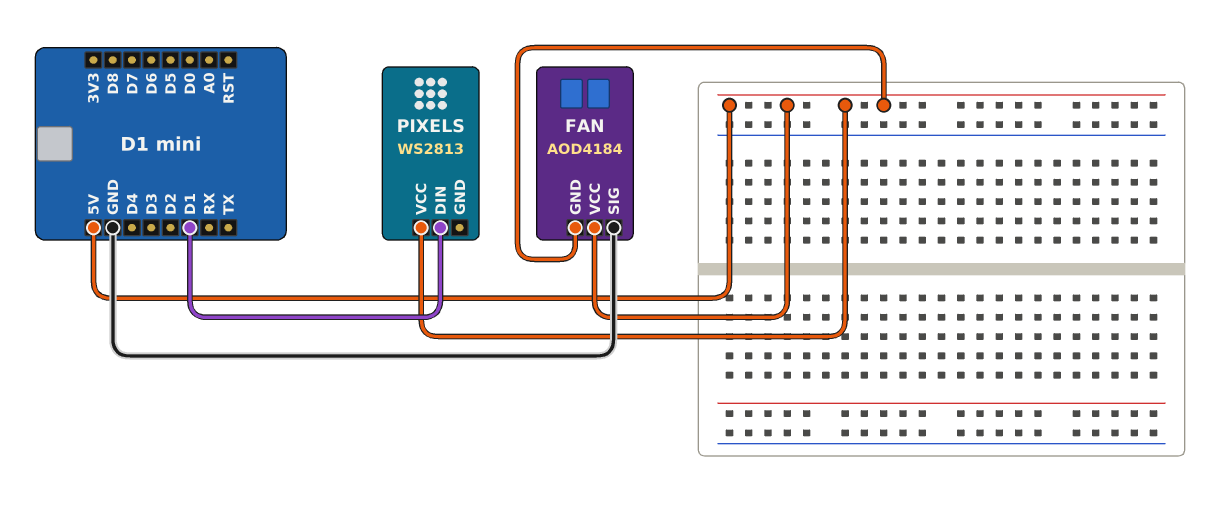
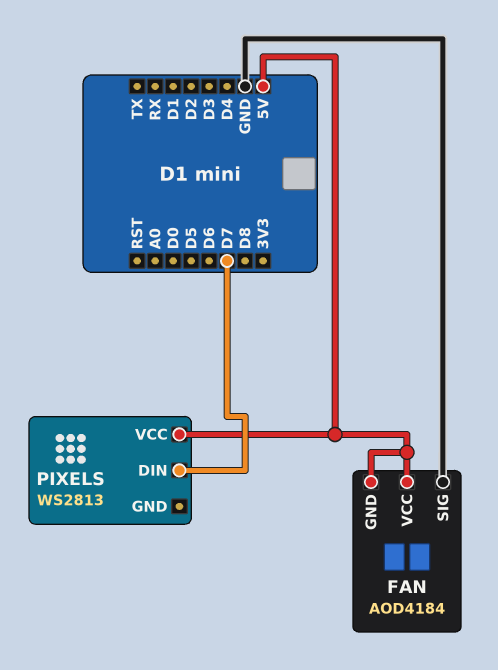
PIXELS pin DIN: D1 -> D7

